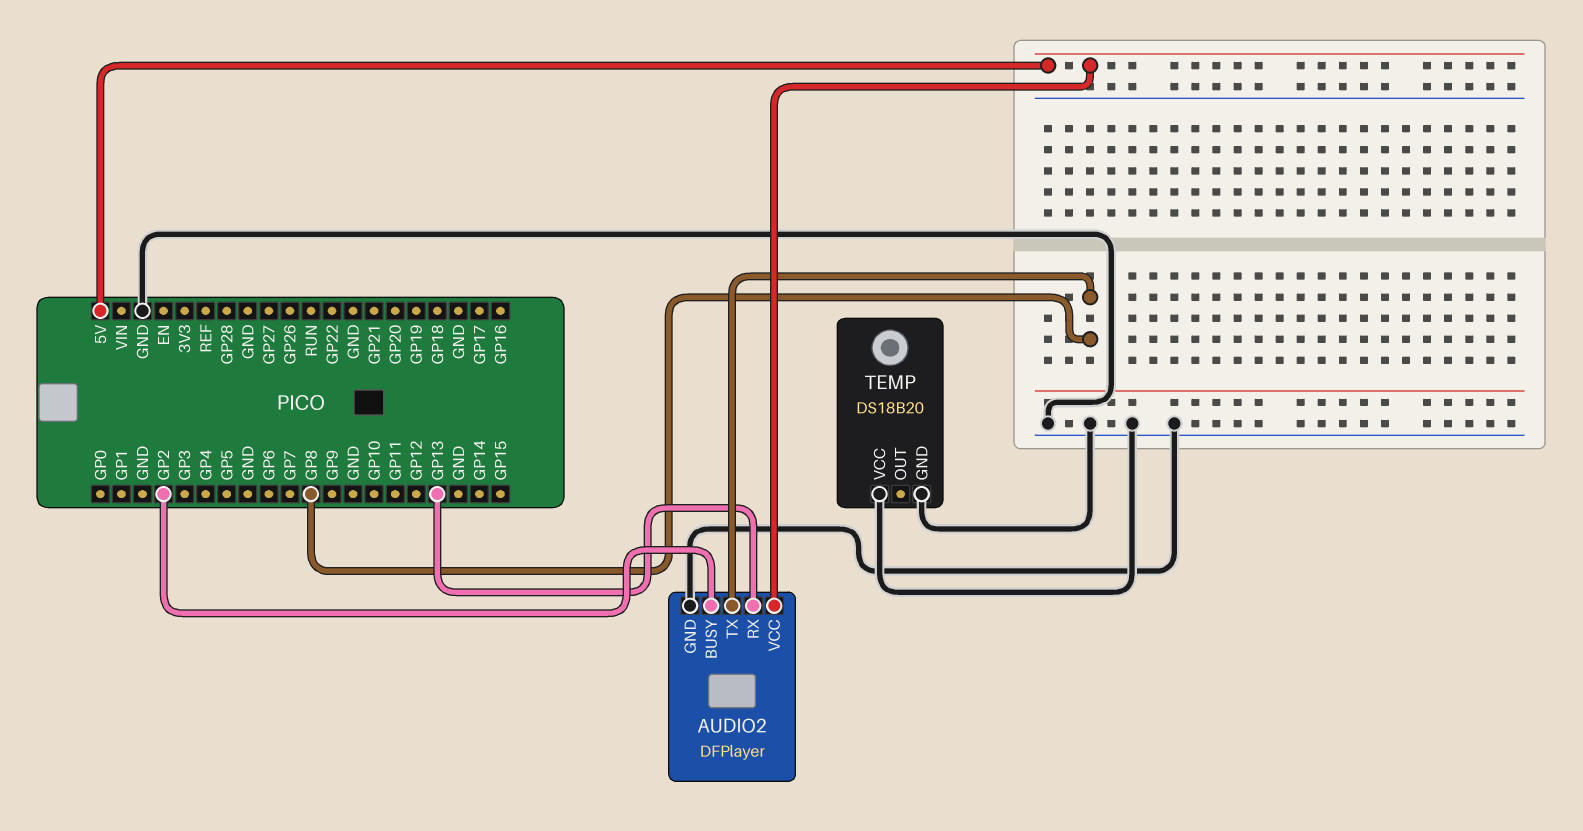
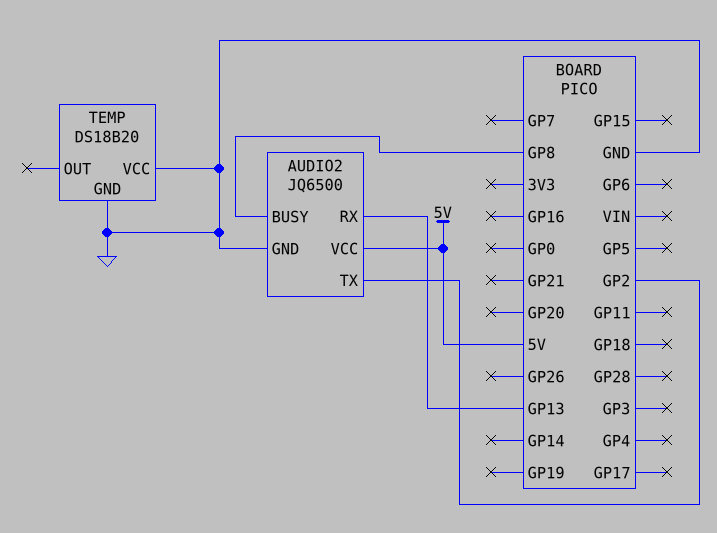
AUDIO2: DFPlayer -> JQ6500
AUDIO2 pin BUSY: GP2 -> GP8
AUDIO2 pin TX: GP8 -> GP2

